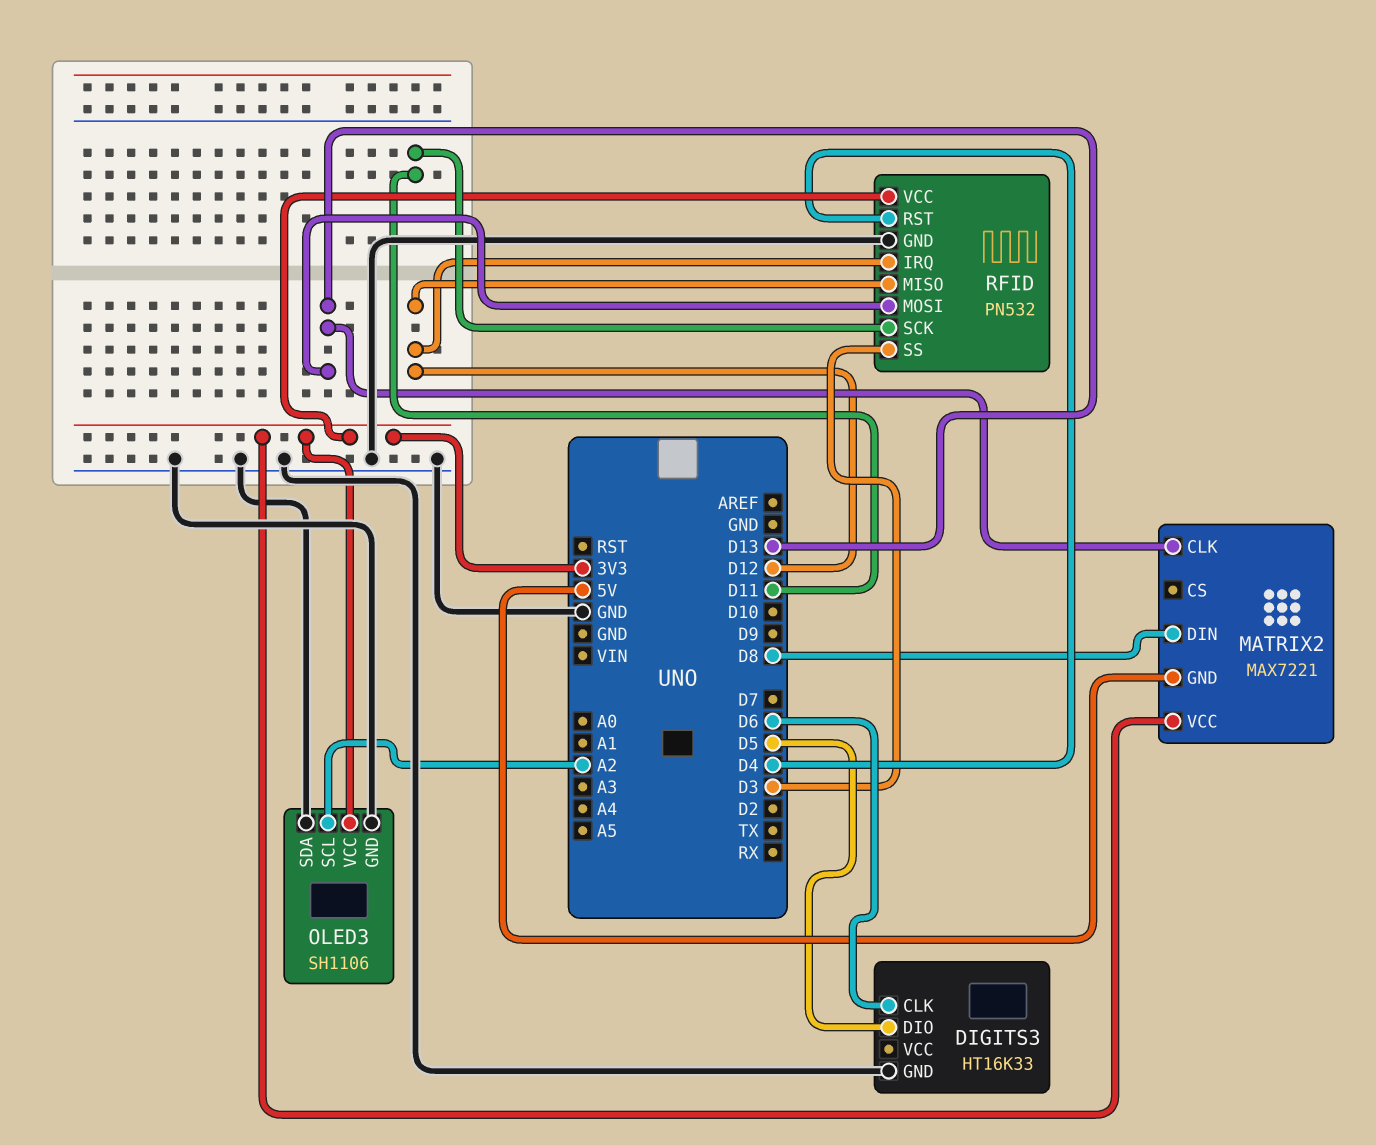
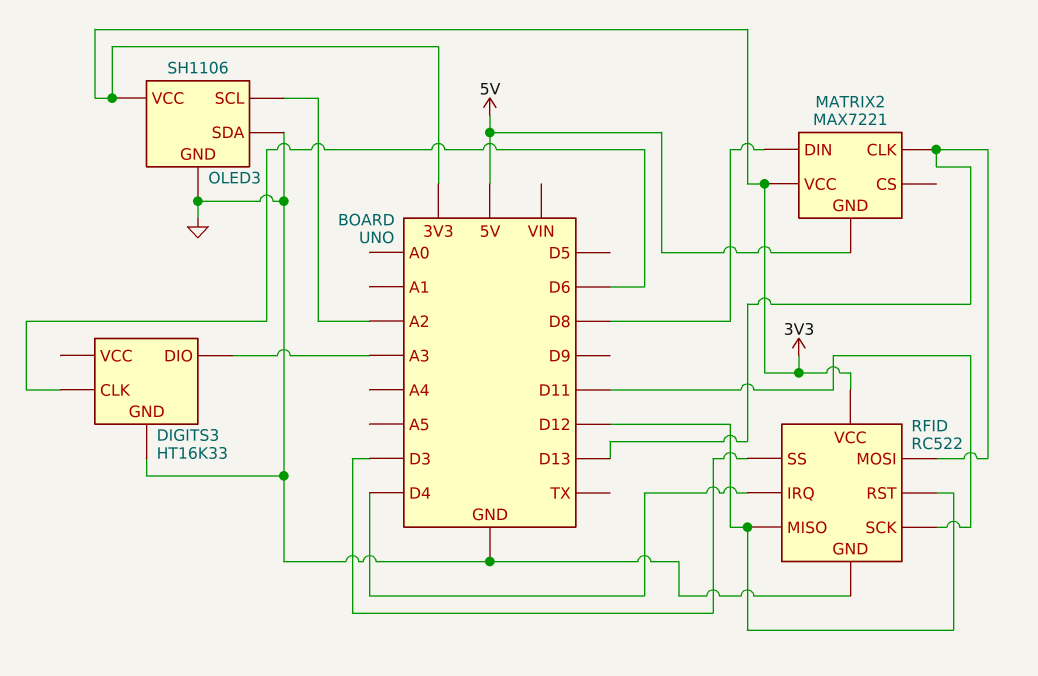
DIGITS3 pin DIO: D5 -> A3
RFID: PN532 -> RC522
RFID pin IRQ: D12 -> D4
RFID pin RST: D4 -> D12

